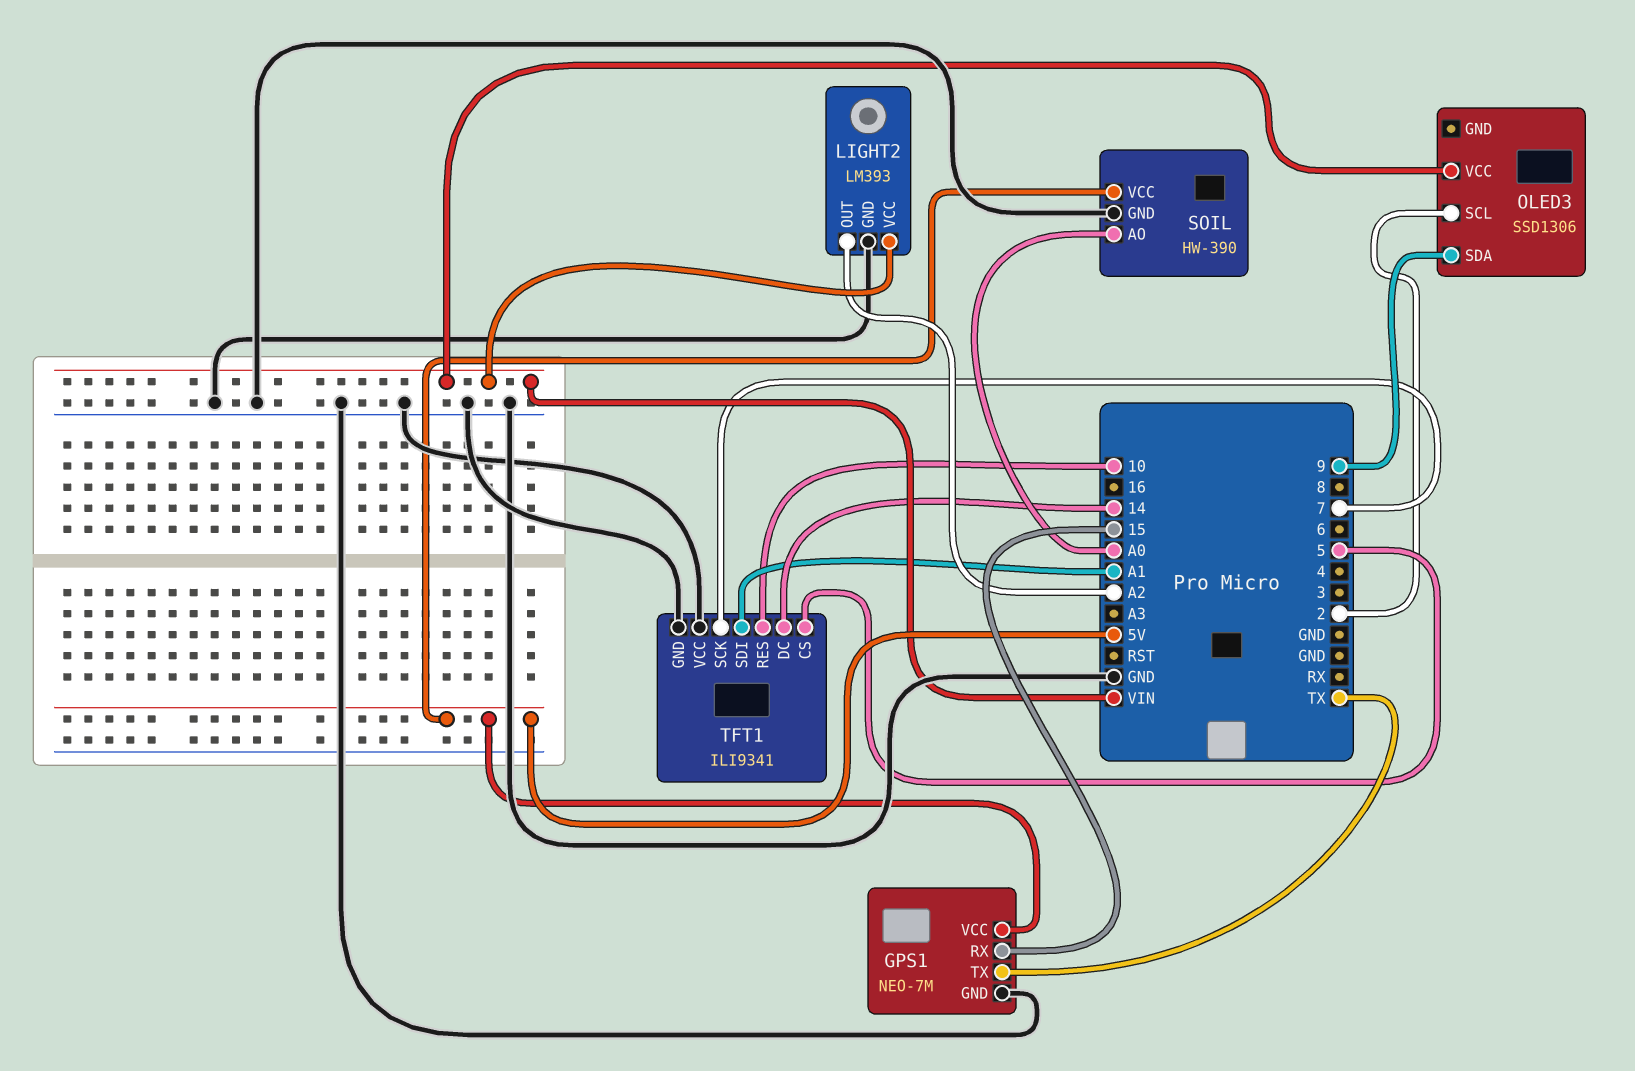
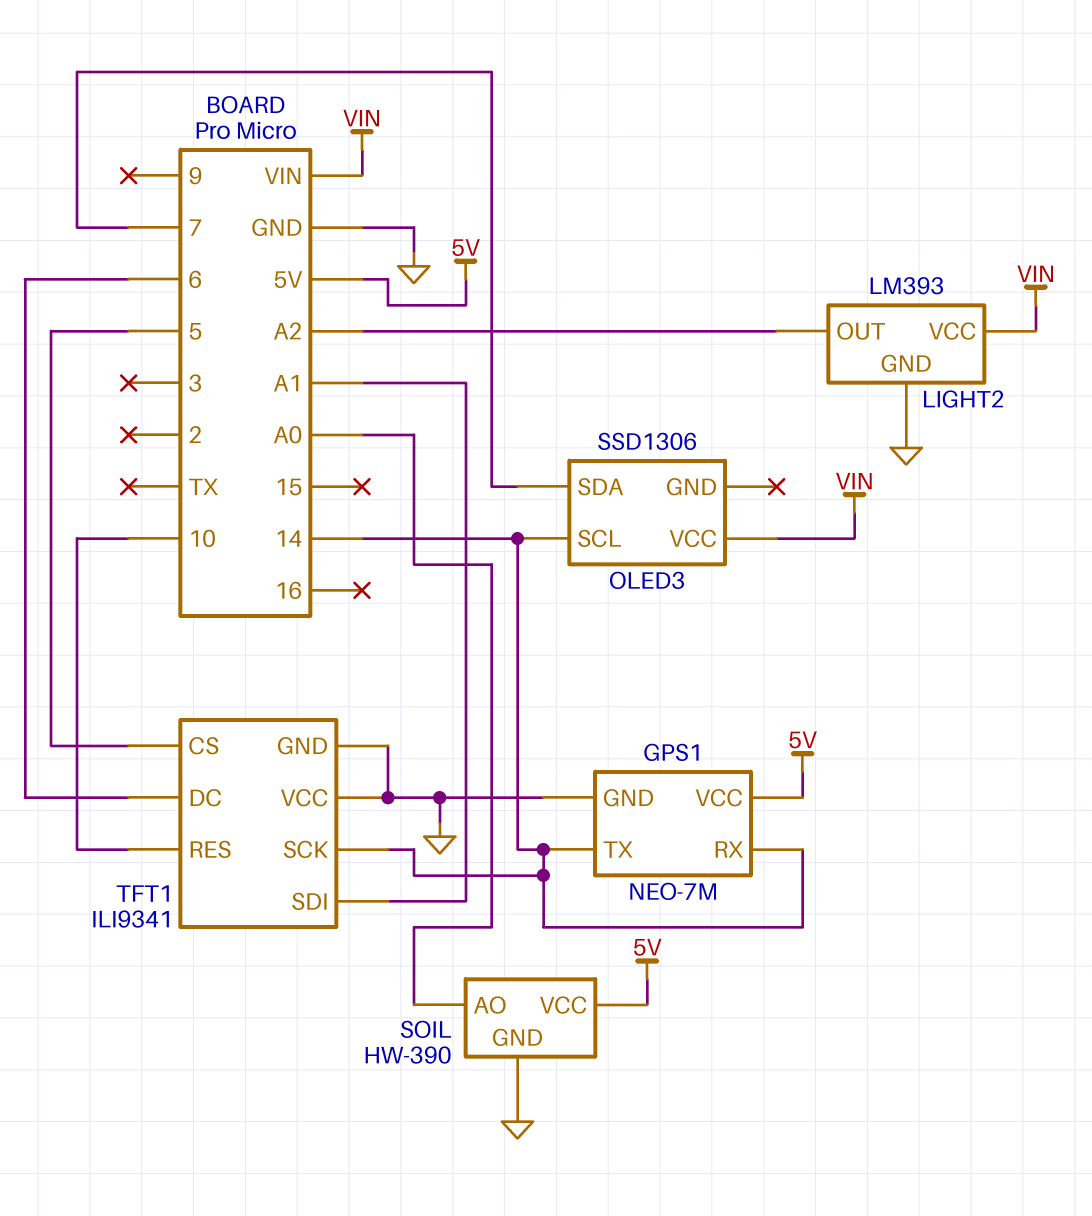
GPS1 pin RX: 15 -> 14
GPS1 pin TX: TX -> 14
OLED3 pin SCL: 2 -> 14
OLED3 pin SDA: 9 -> 7
TFT1 pin DC: 14 -> 6
TFT1 pin SCK: 7 -> 14

